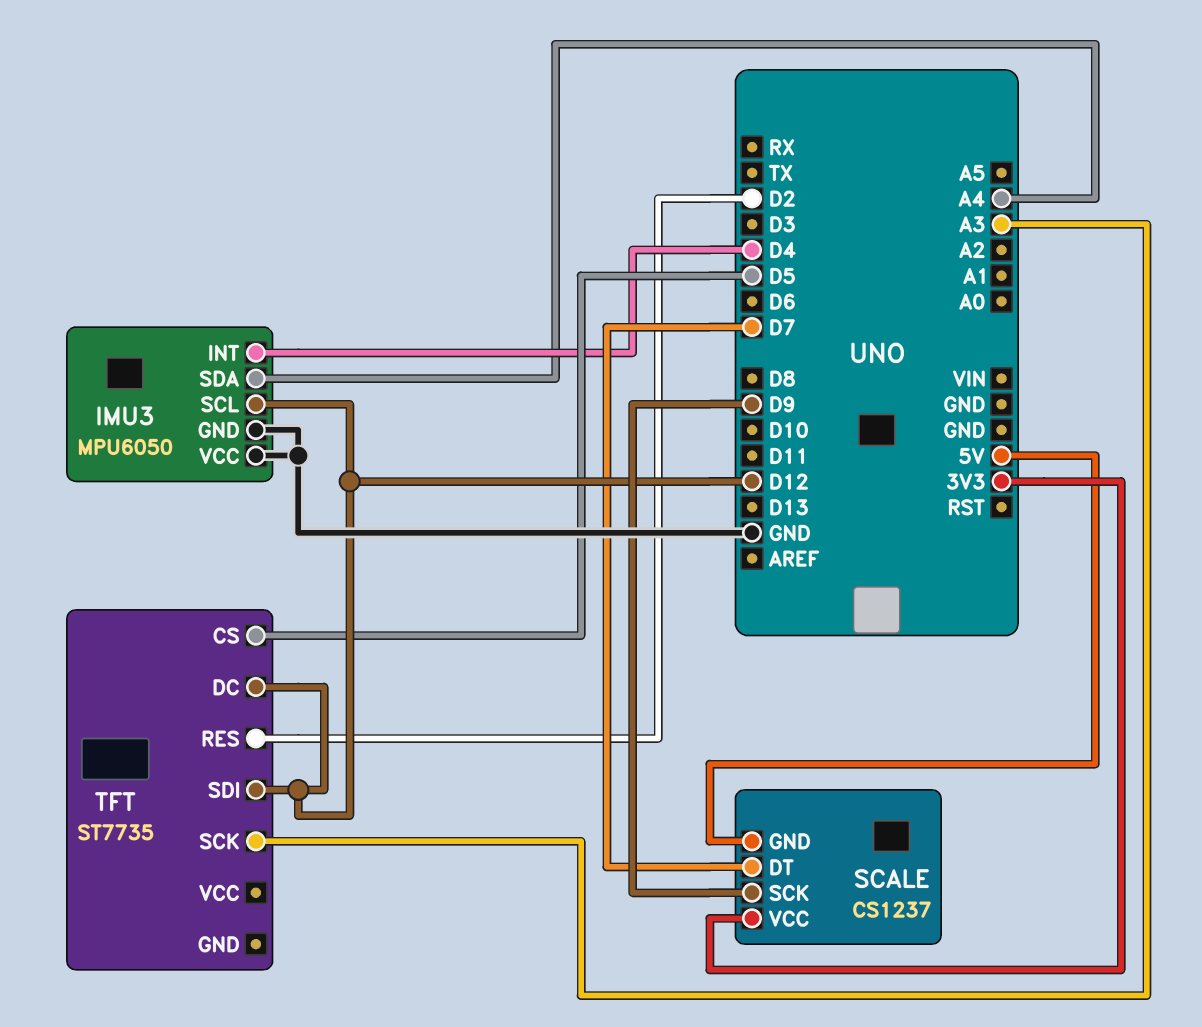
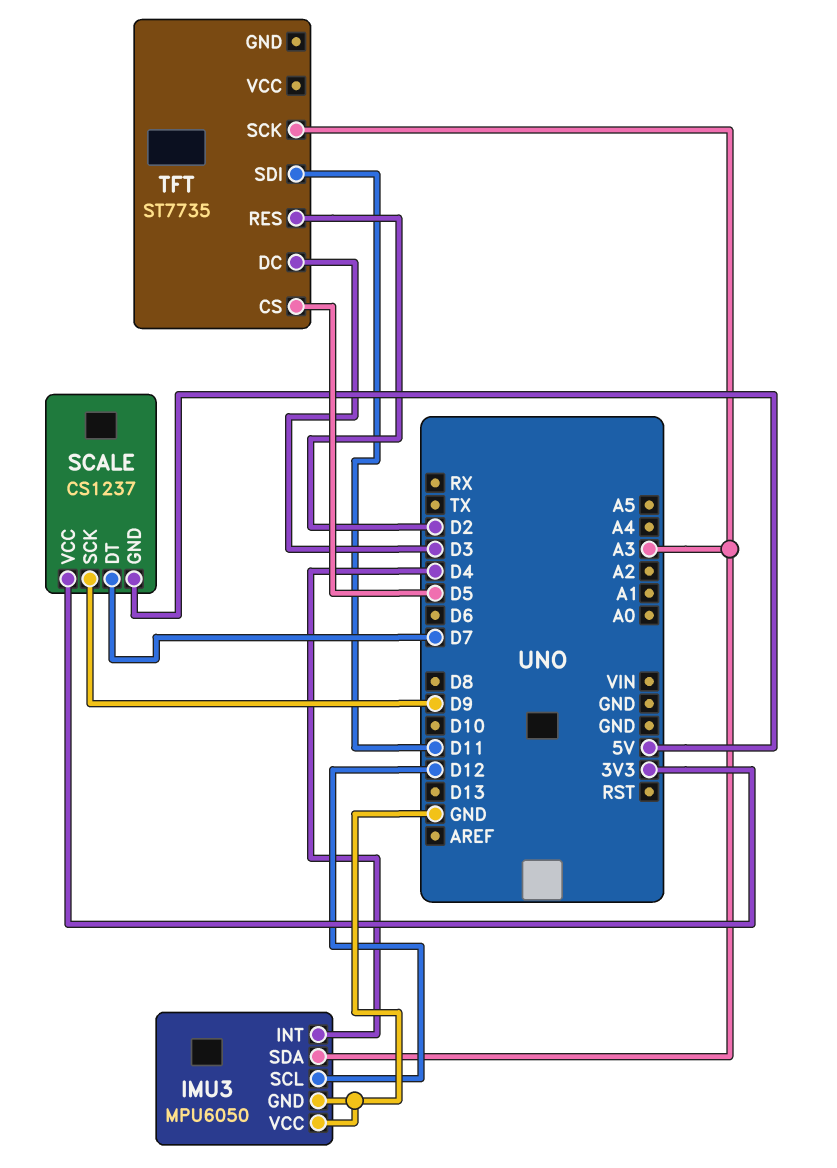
IMU3 pin SDA: A4 -> A3
TFT pin DC: D12 -> D3
TFT pin SDI: D12 -> D11

